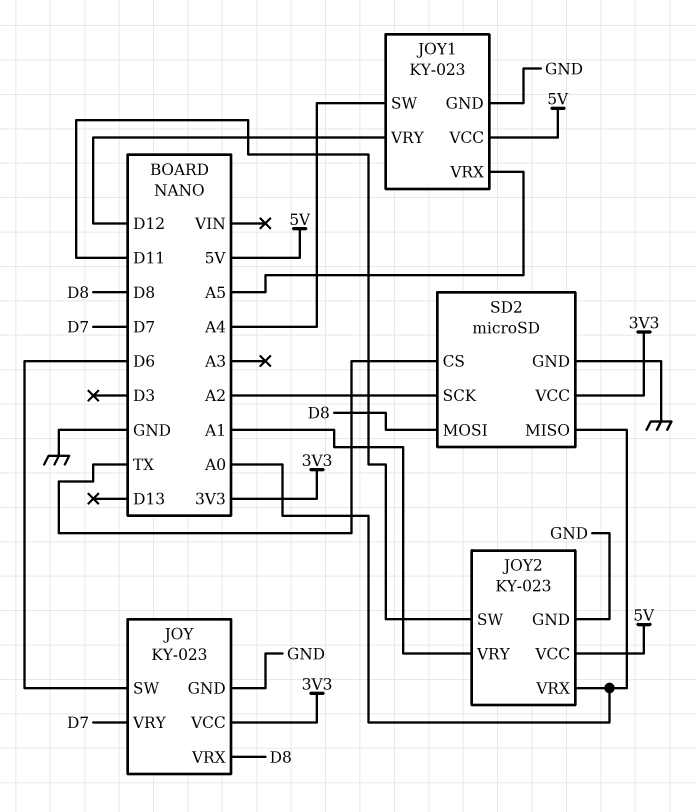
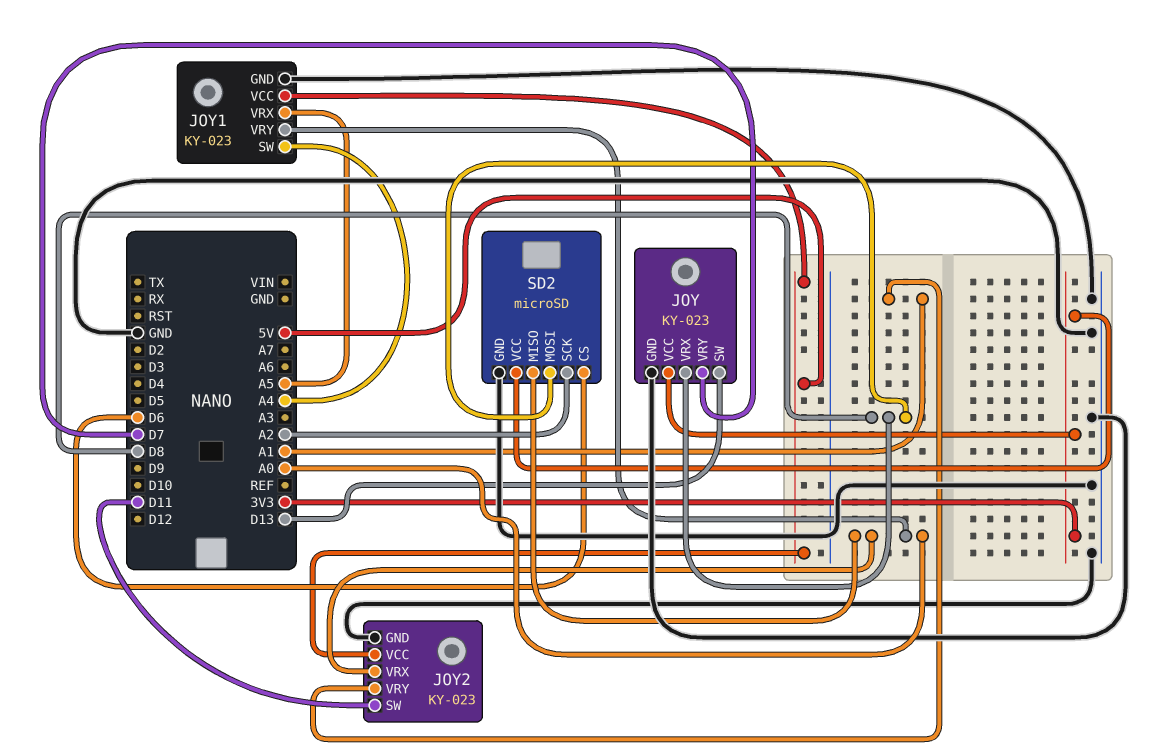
JOY pin SW: D6 -> D13
JOY1 pin VRY: D12 -> A0
SD2 pin CS: TX -> D6

